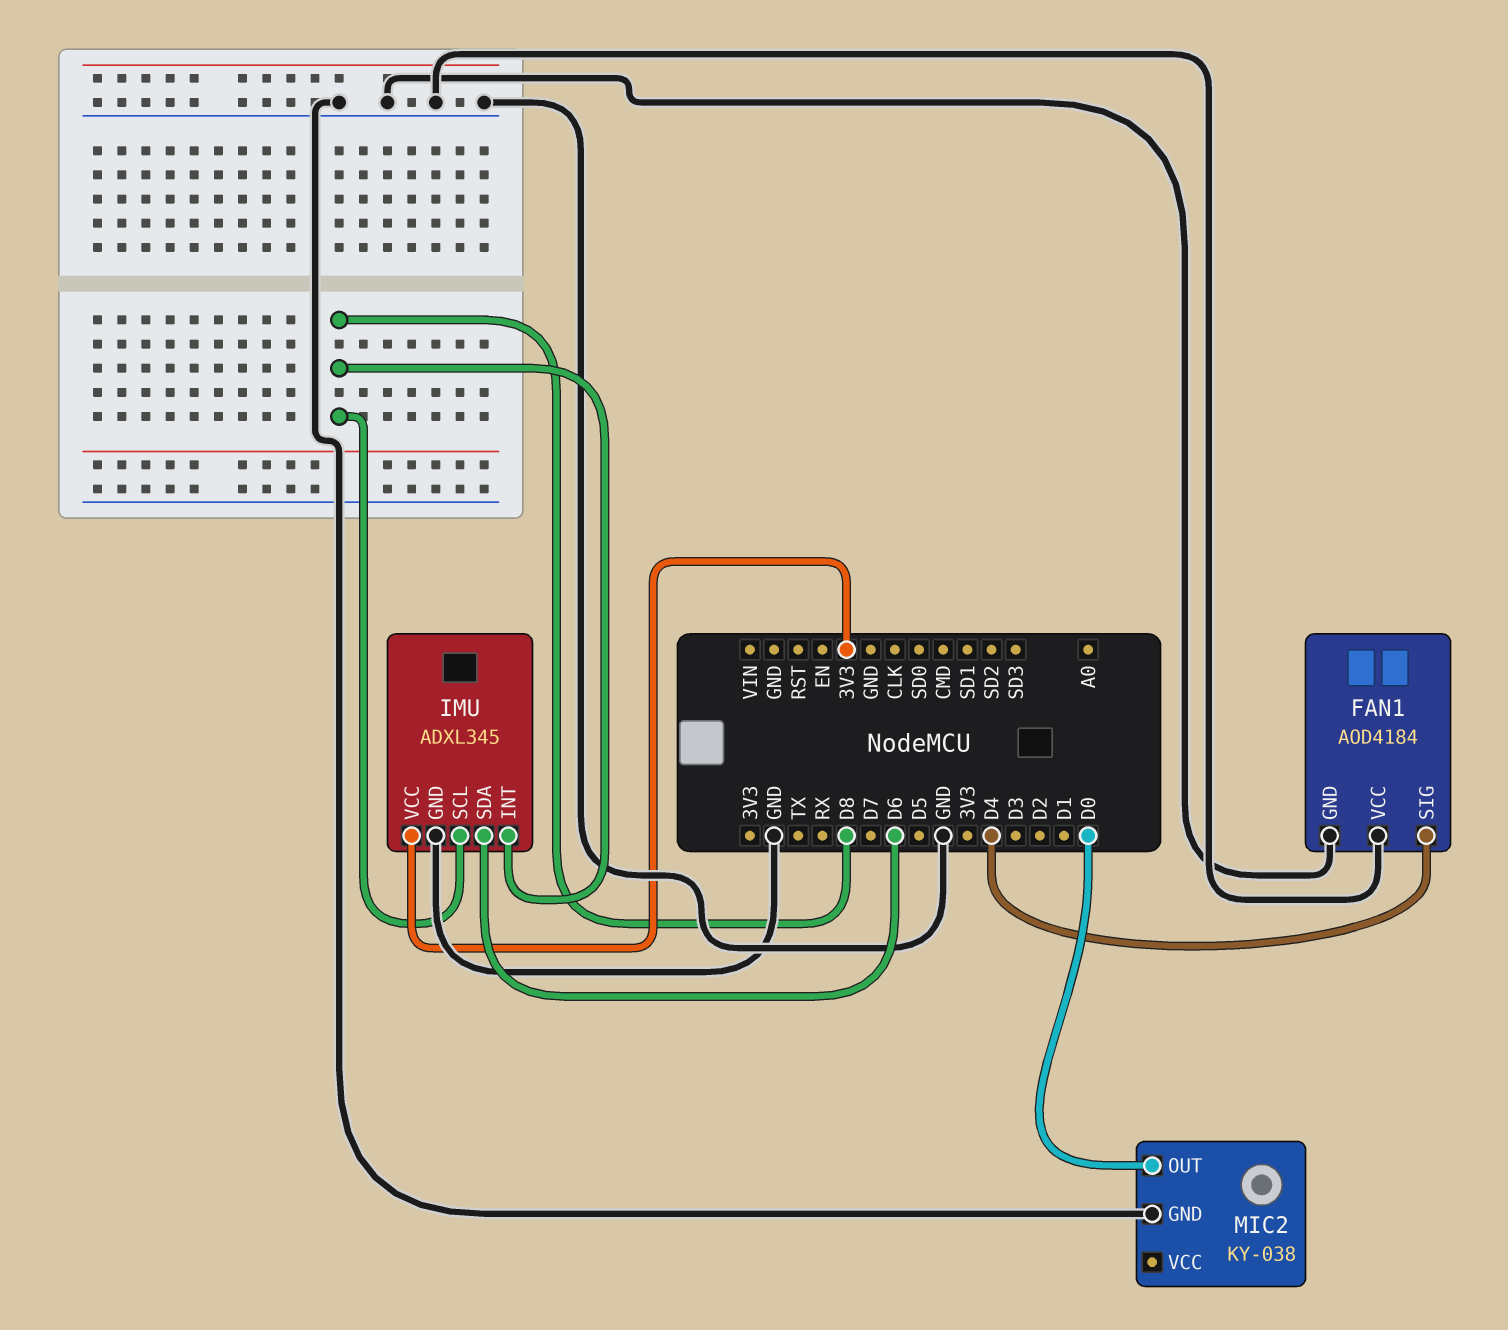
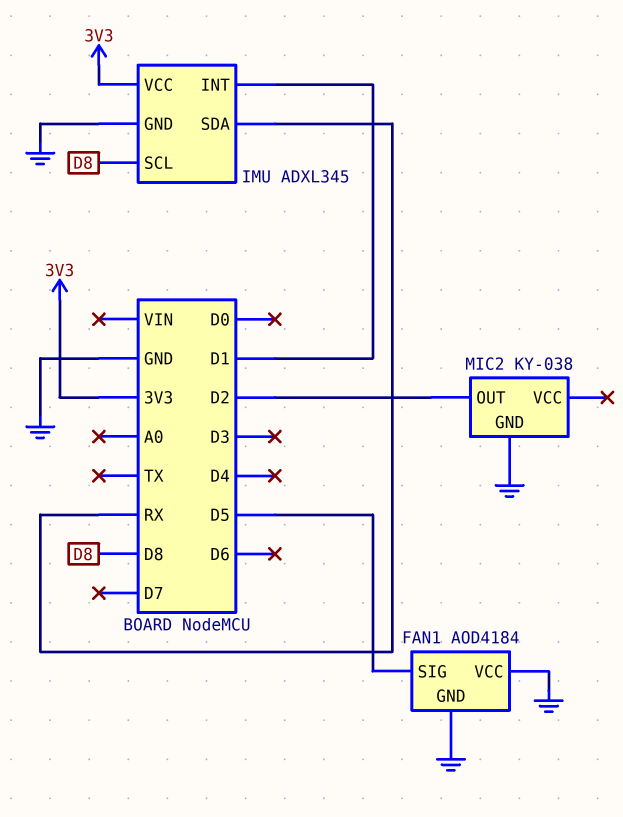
FAN1 pin SIG: D4 -> D5
IMU pin INT: D8 -> D1
IMU pin SDA: D6 -> RX
MIC2 pin OUT: D0 -> D2

